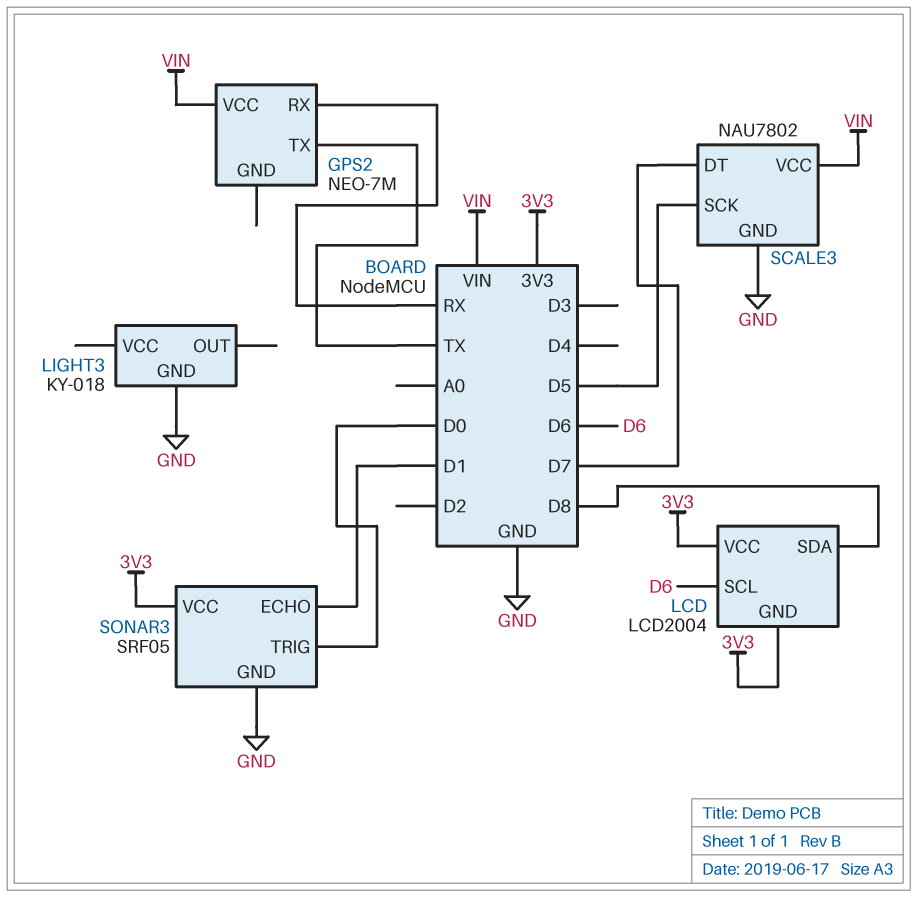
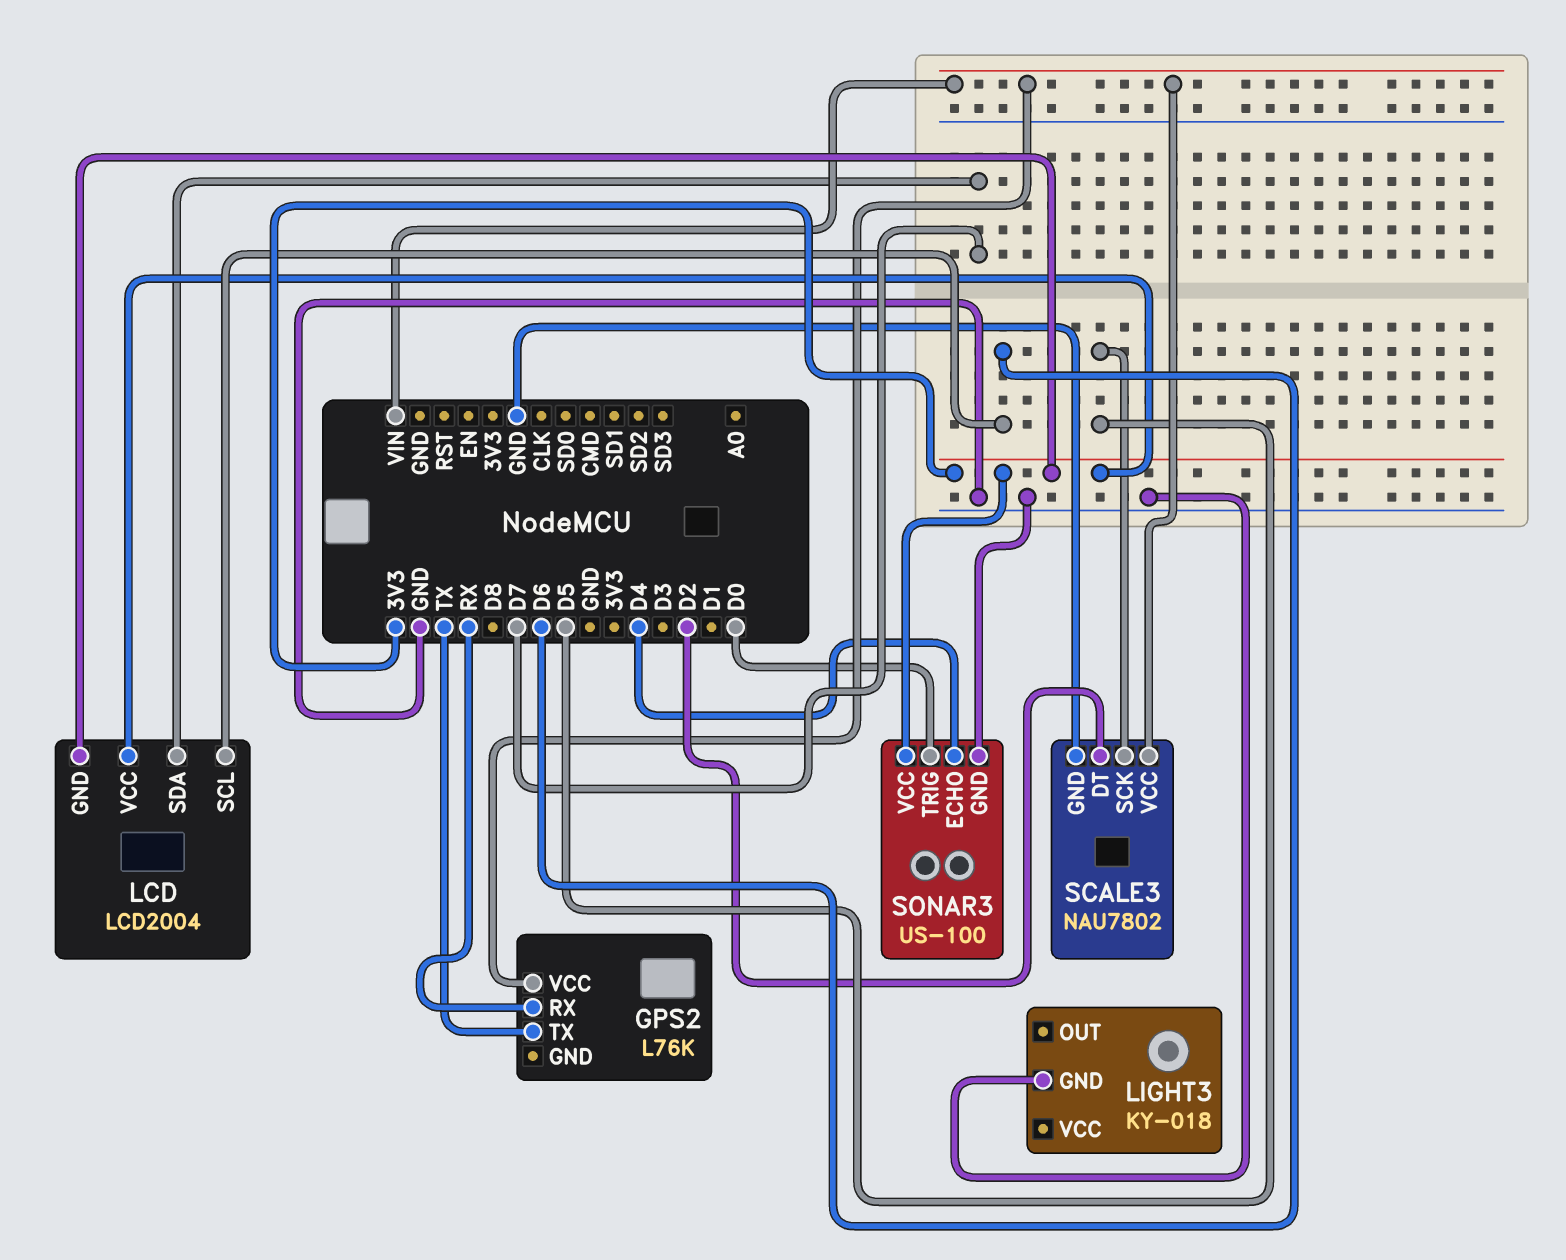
GPS2: NEO-7M -> L76K
LCD pin SDA: D8 -> D7
SCALE3 pin DT: D7 -> D2
SONAR3: SRF05 -> US-100
SONAR3 pin ECHO: D1 -> D4

